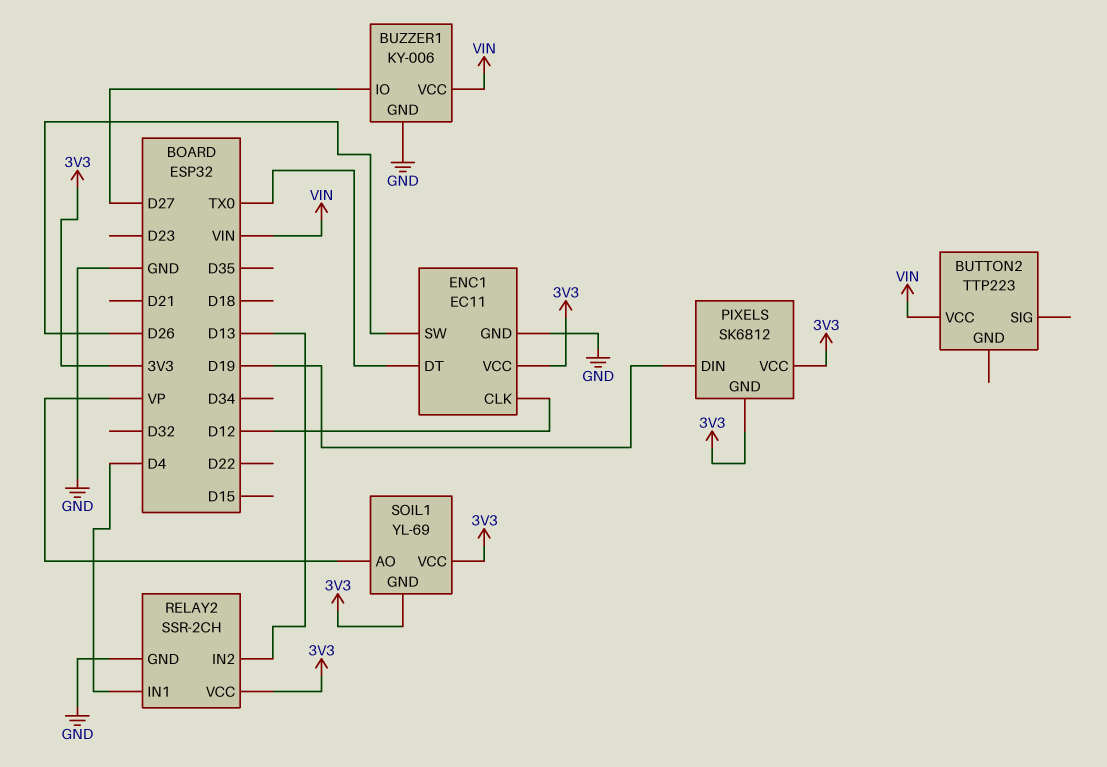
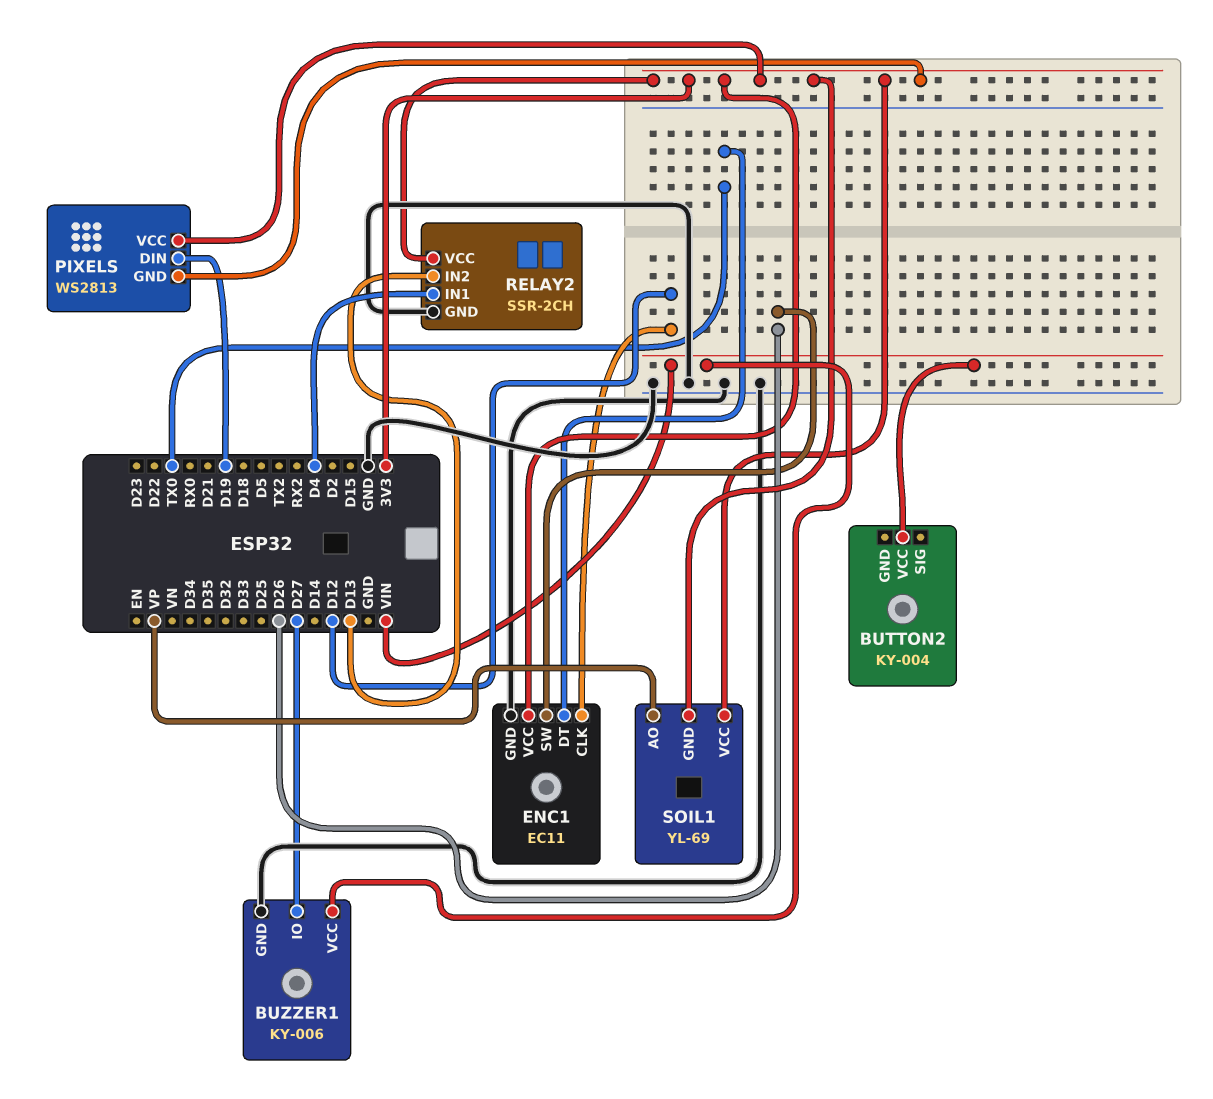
BUTTON2: TTP223 -> KY-004
PIXELS: SK6812 -> WS2813

